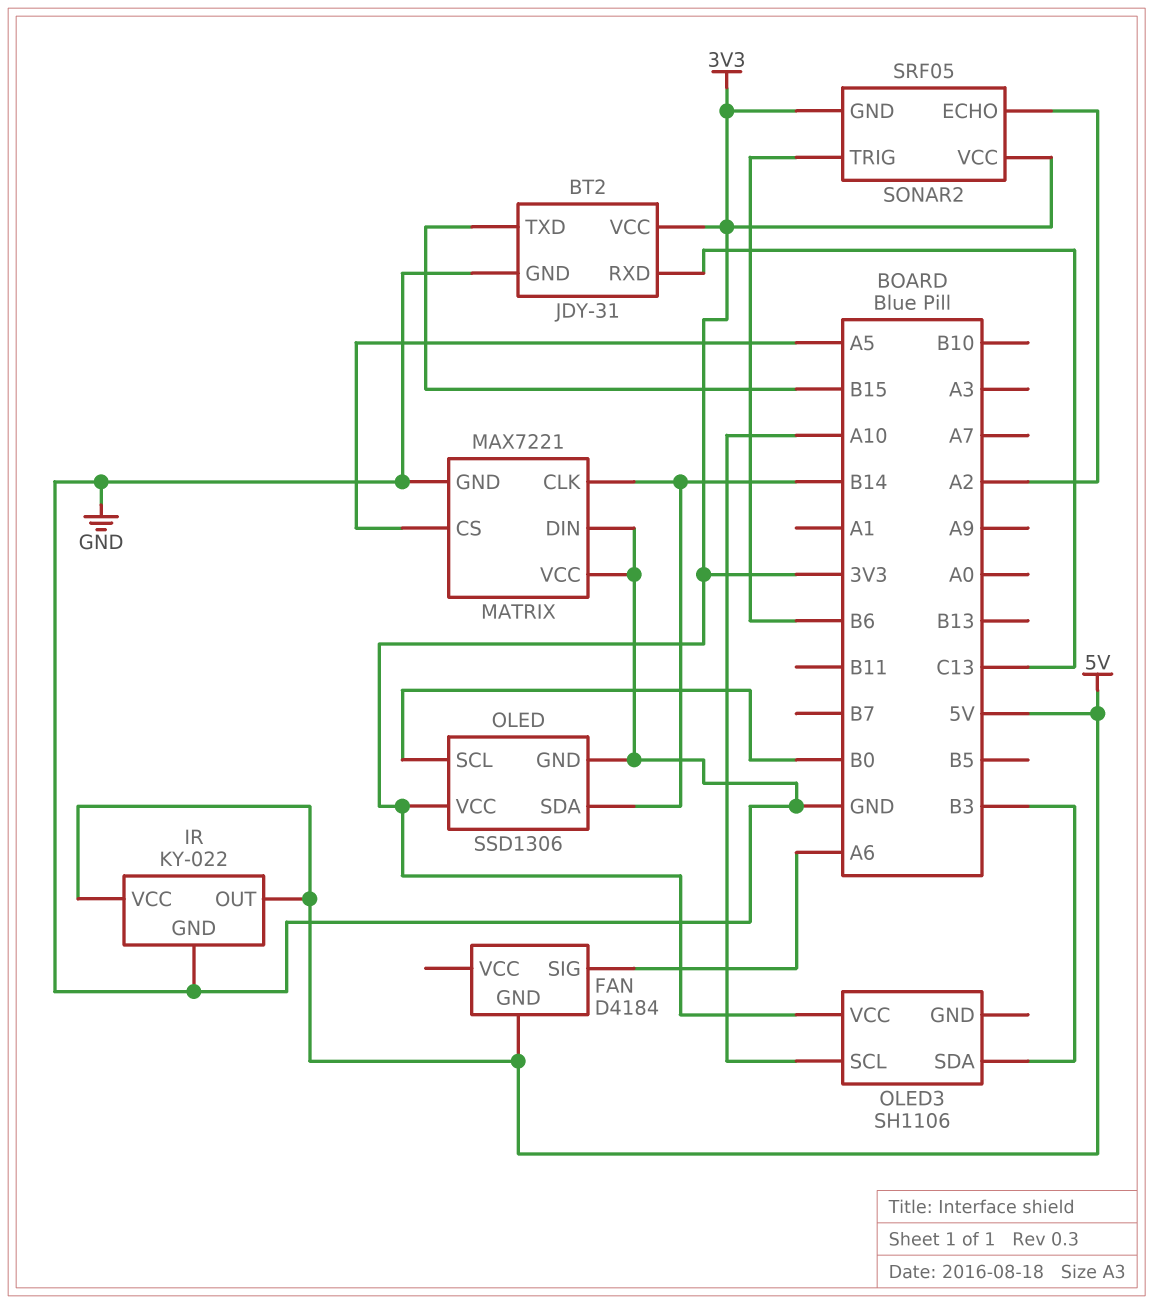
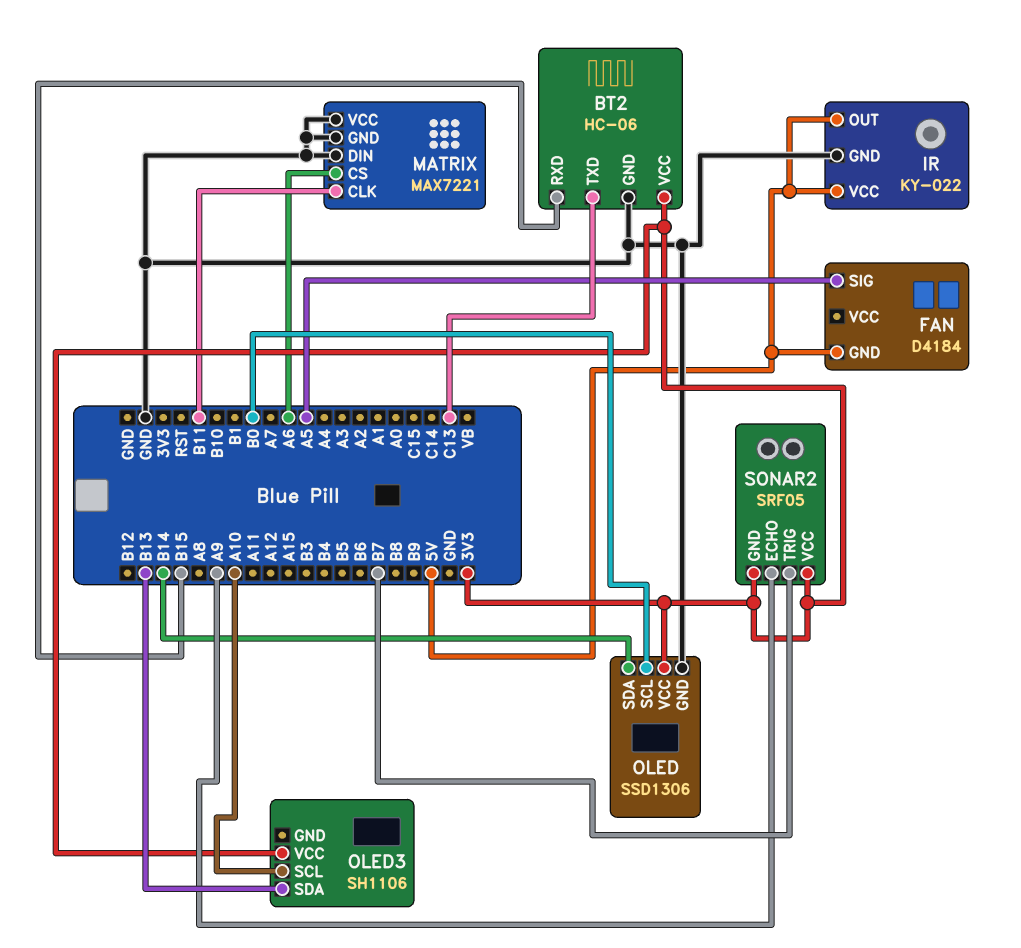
BT2: JDY-31 -> HC-06
BT2 pin RXD: C13 -> B15
BT2 pin TXD: B15 -> C13
FAN pin SIG: A6 -> A5
MATRIX pin CLK: B14 -> B11
MATRIX pin CS: A5 -> A6
OLED3 pin SDA: B3 -> B13
SONAR2 pin ECHO: A2 -> A9
SONAR2 pin TRIG: B6 -> B7

